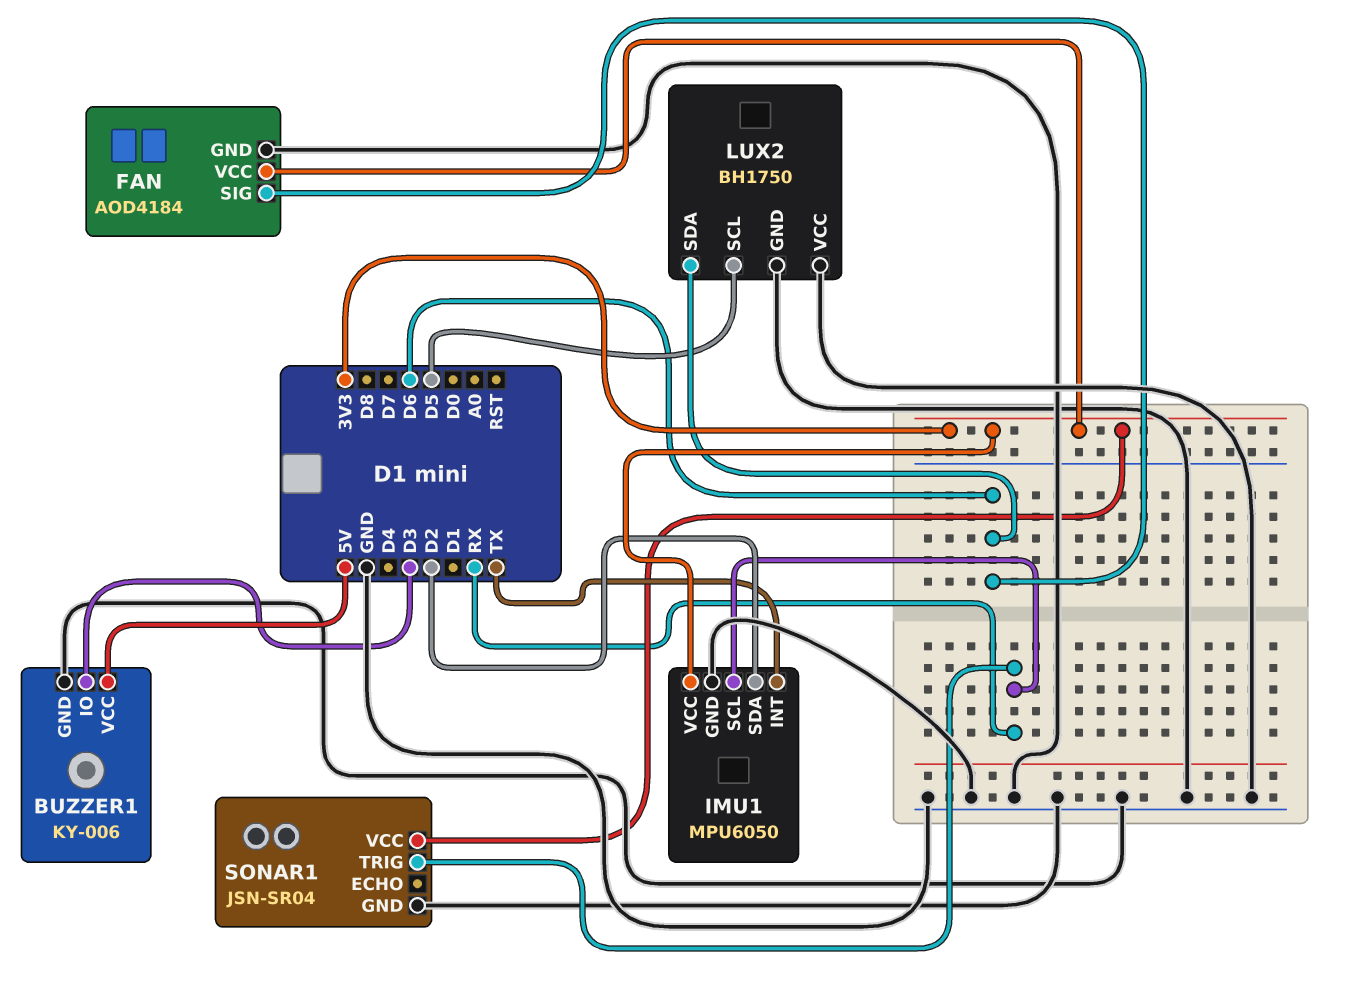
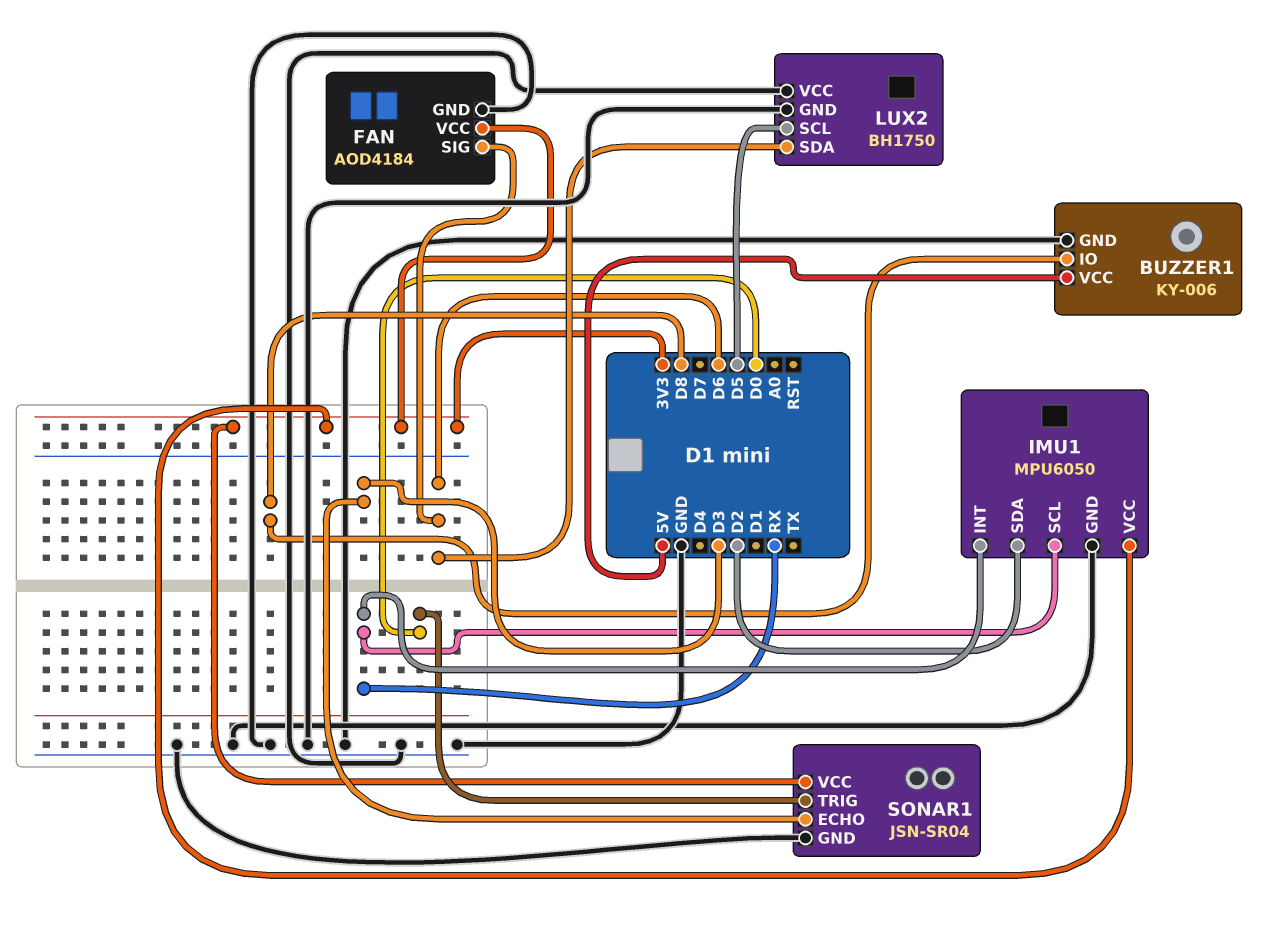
BUZZER1 pin IO: D3 -> D8
IMU1 pin INT: TX -> RX
SONAR1 pin ECHO: none -> D3
SONAR1 pin TRIG: RX -> D0

